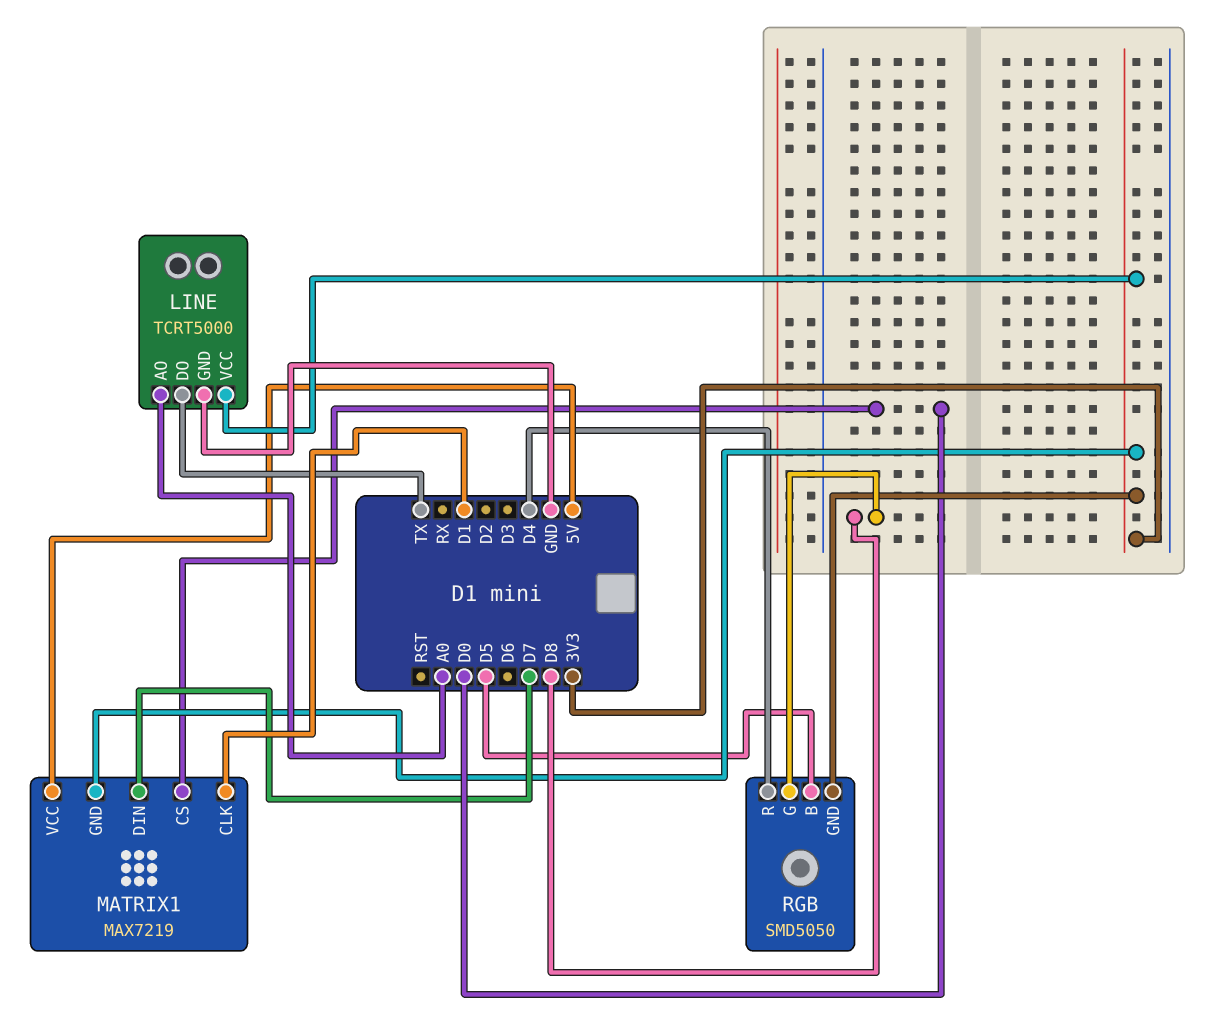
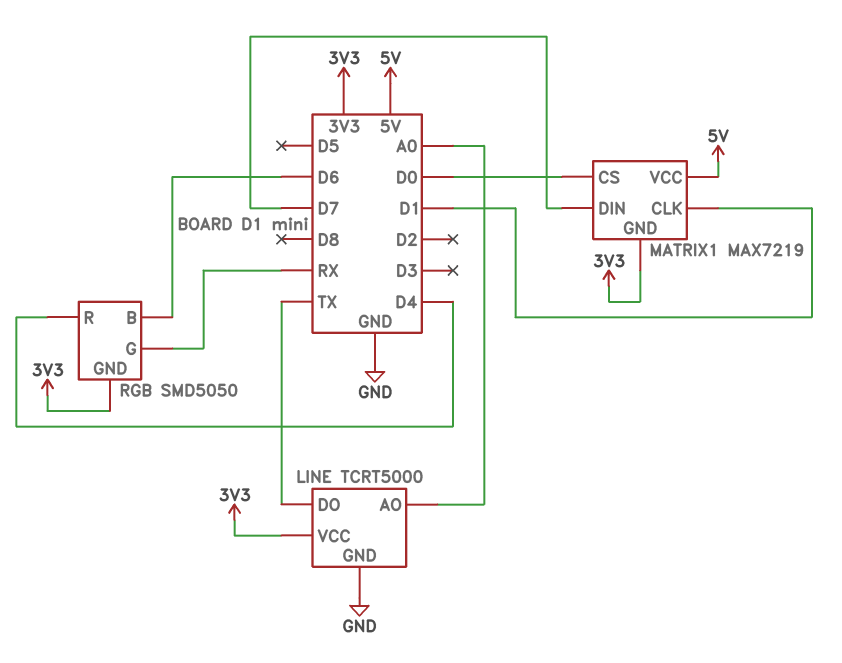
RGB pin B: D5 -> D6
RGB pin G: D8 -> RX

